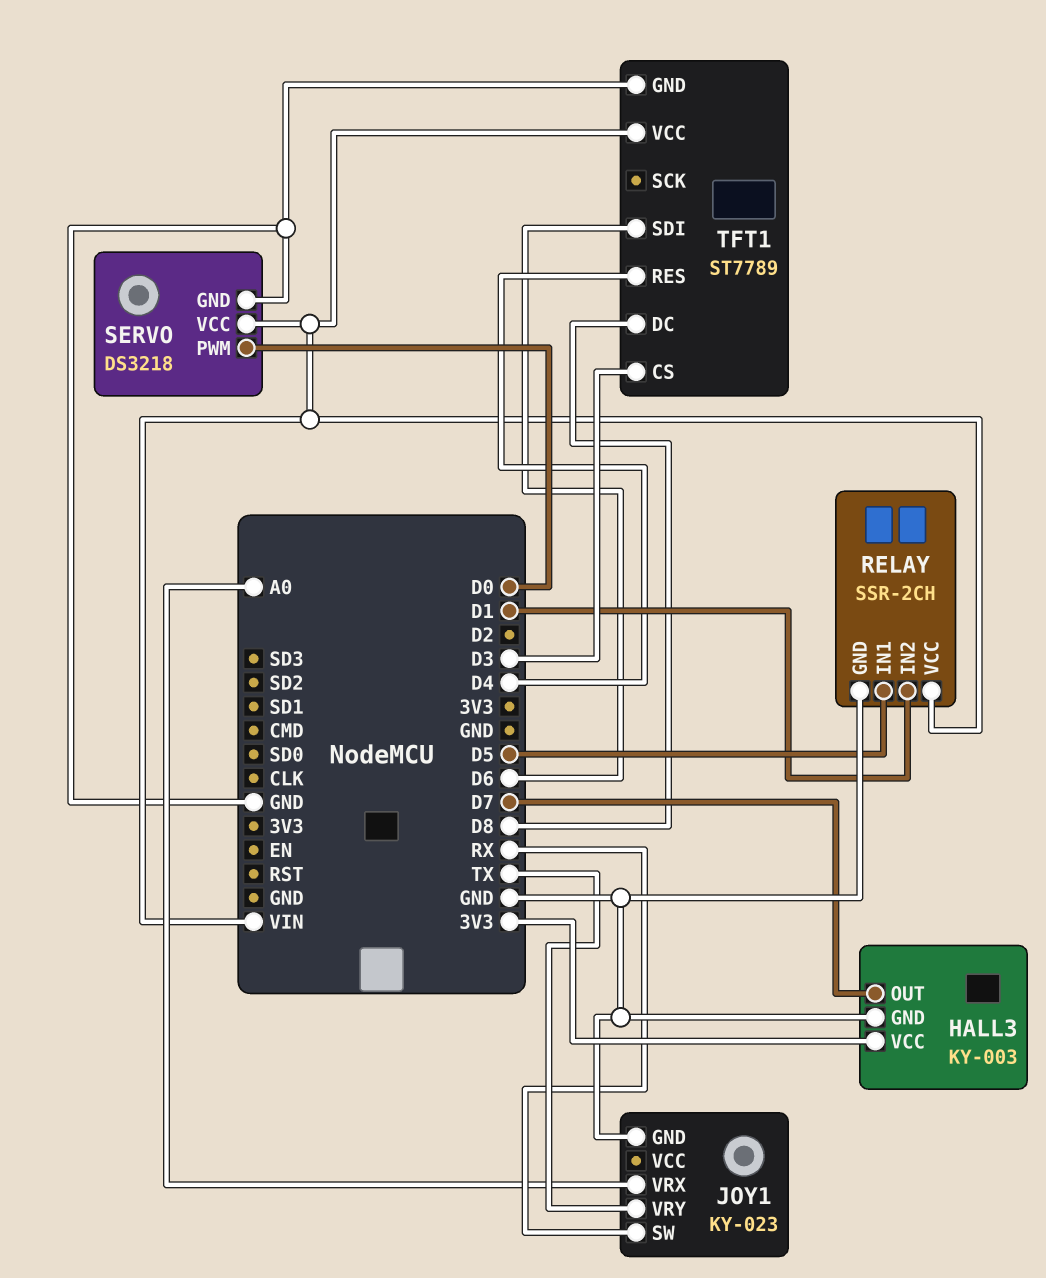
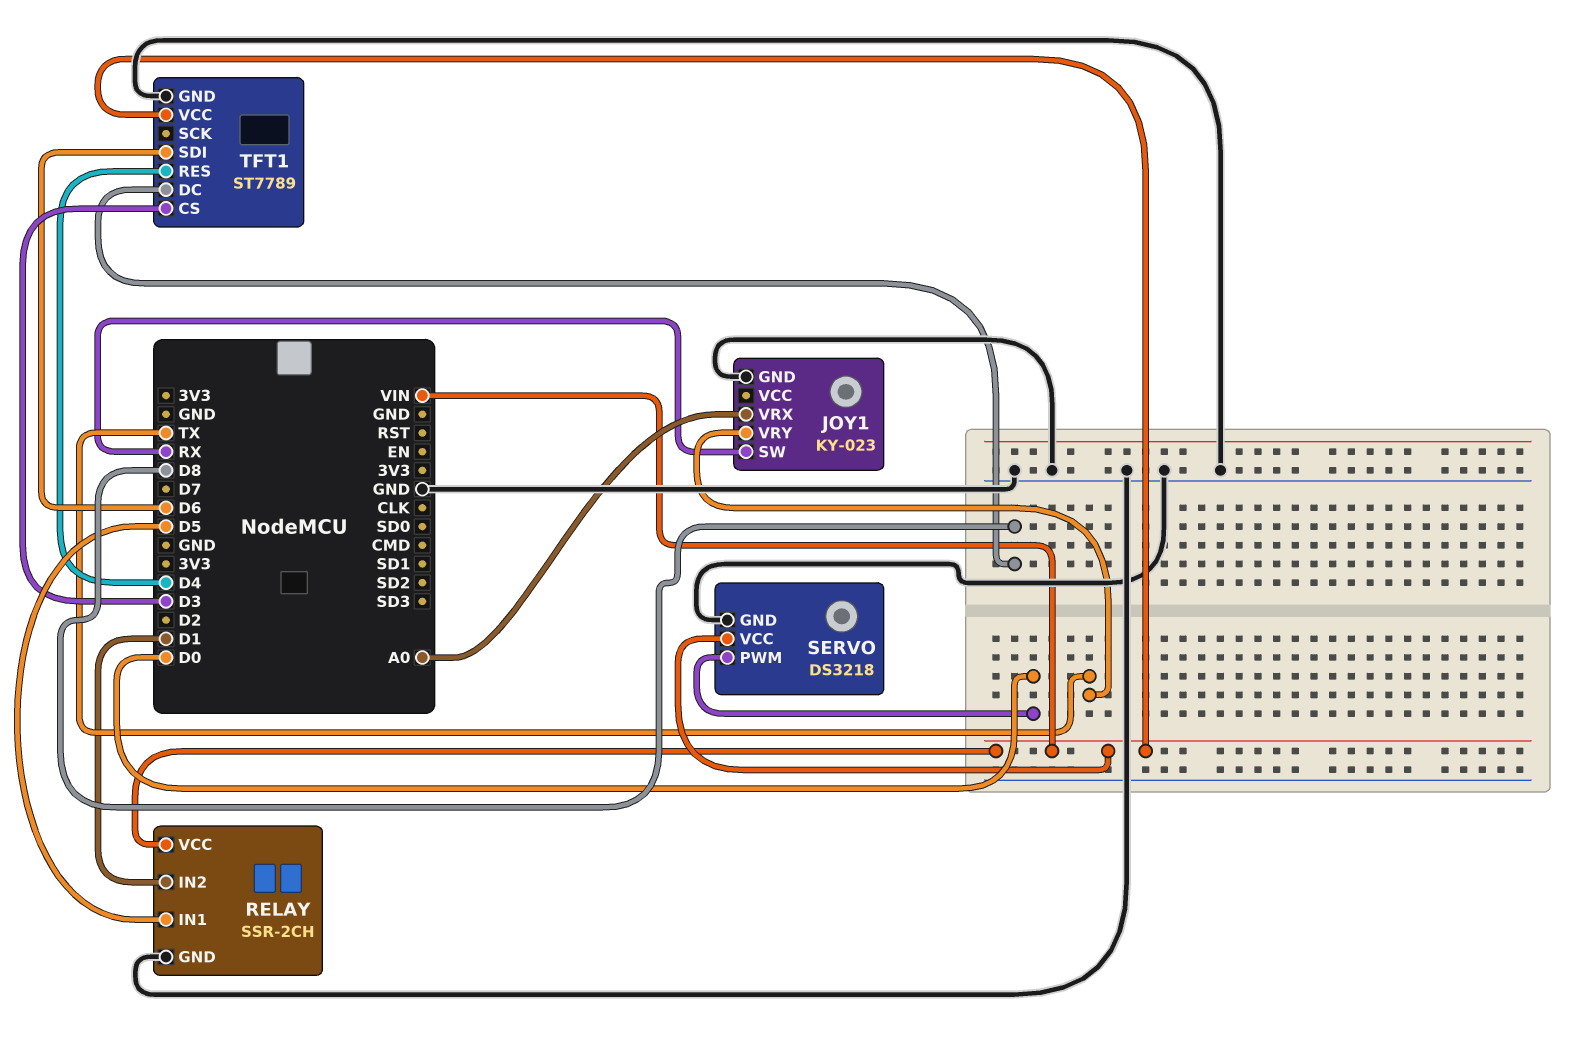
HALL3: KY-003 -> none
HALL3 pin GND: GND -> none
HALL3 pin OUT: D7 -> none
HALL3 pin VCC: 3V3 -> none

